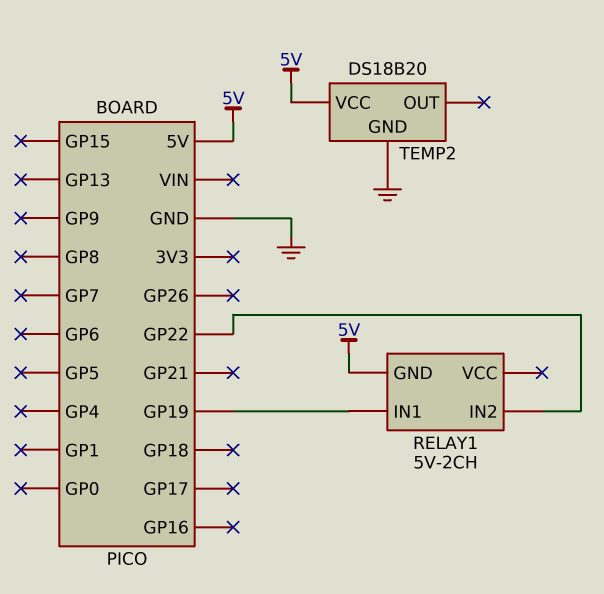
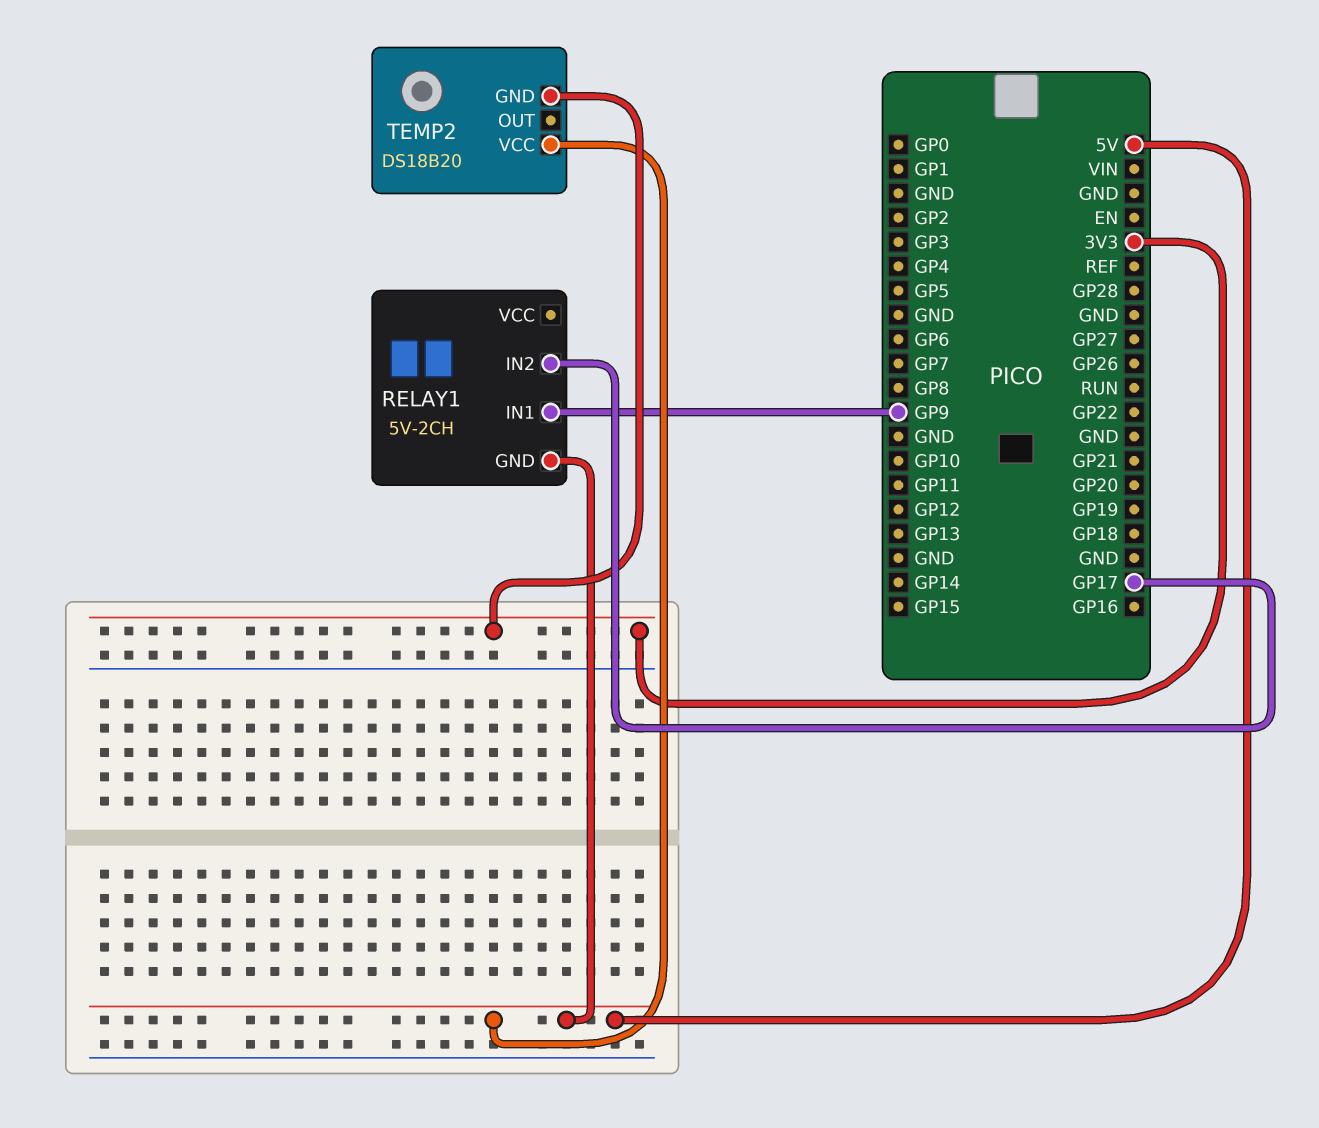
RELAY1 pin IN1: GP19 -> GP9
RELAY1 pin IN2: GP22 -> GP17
TEMP2 pin GND: GND -> 3V3

